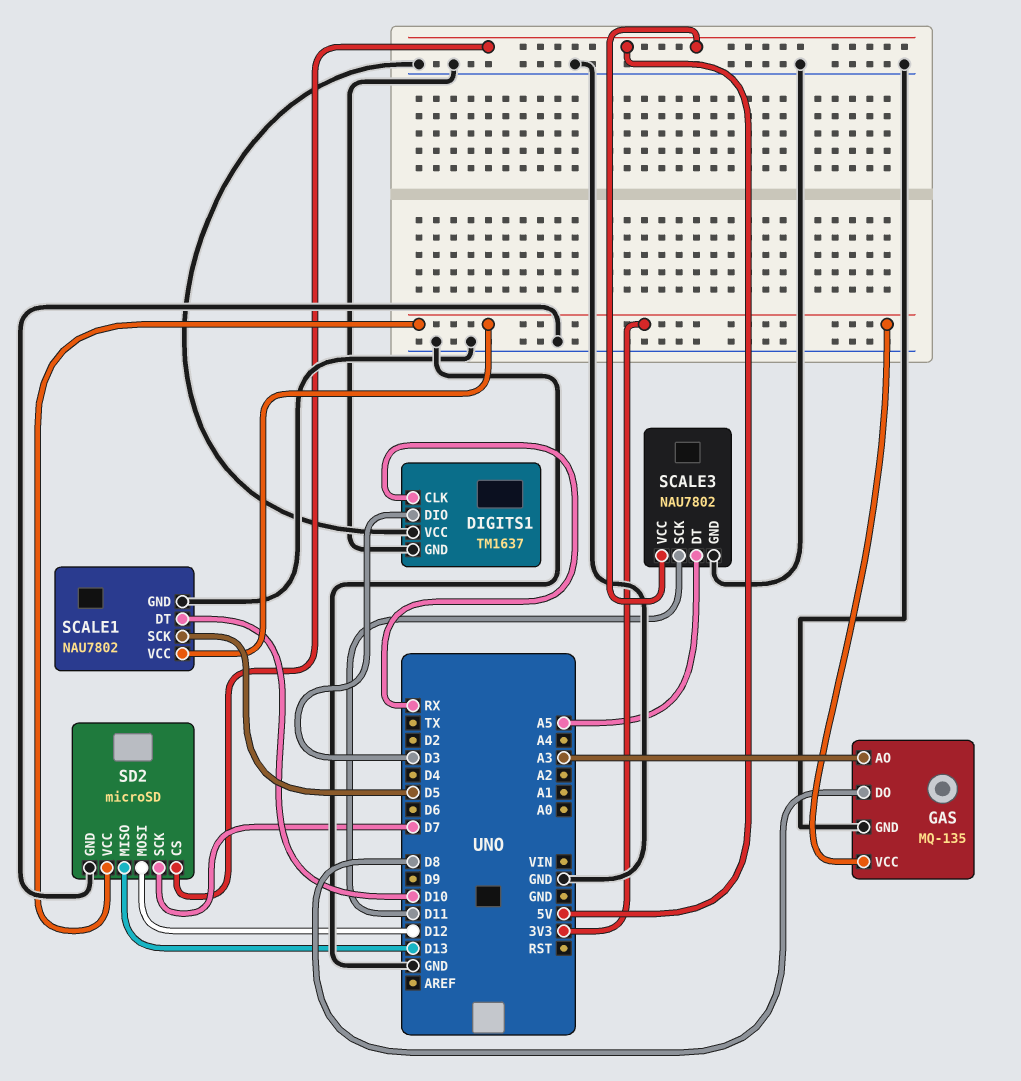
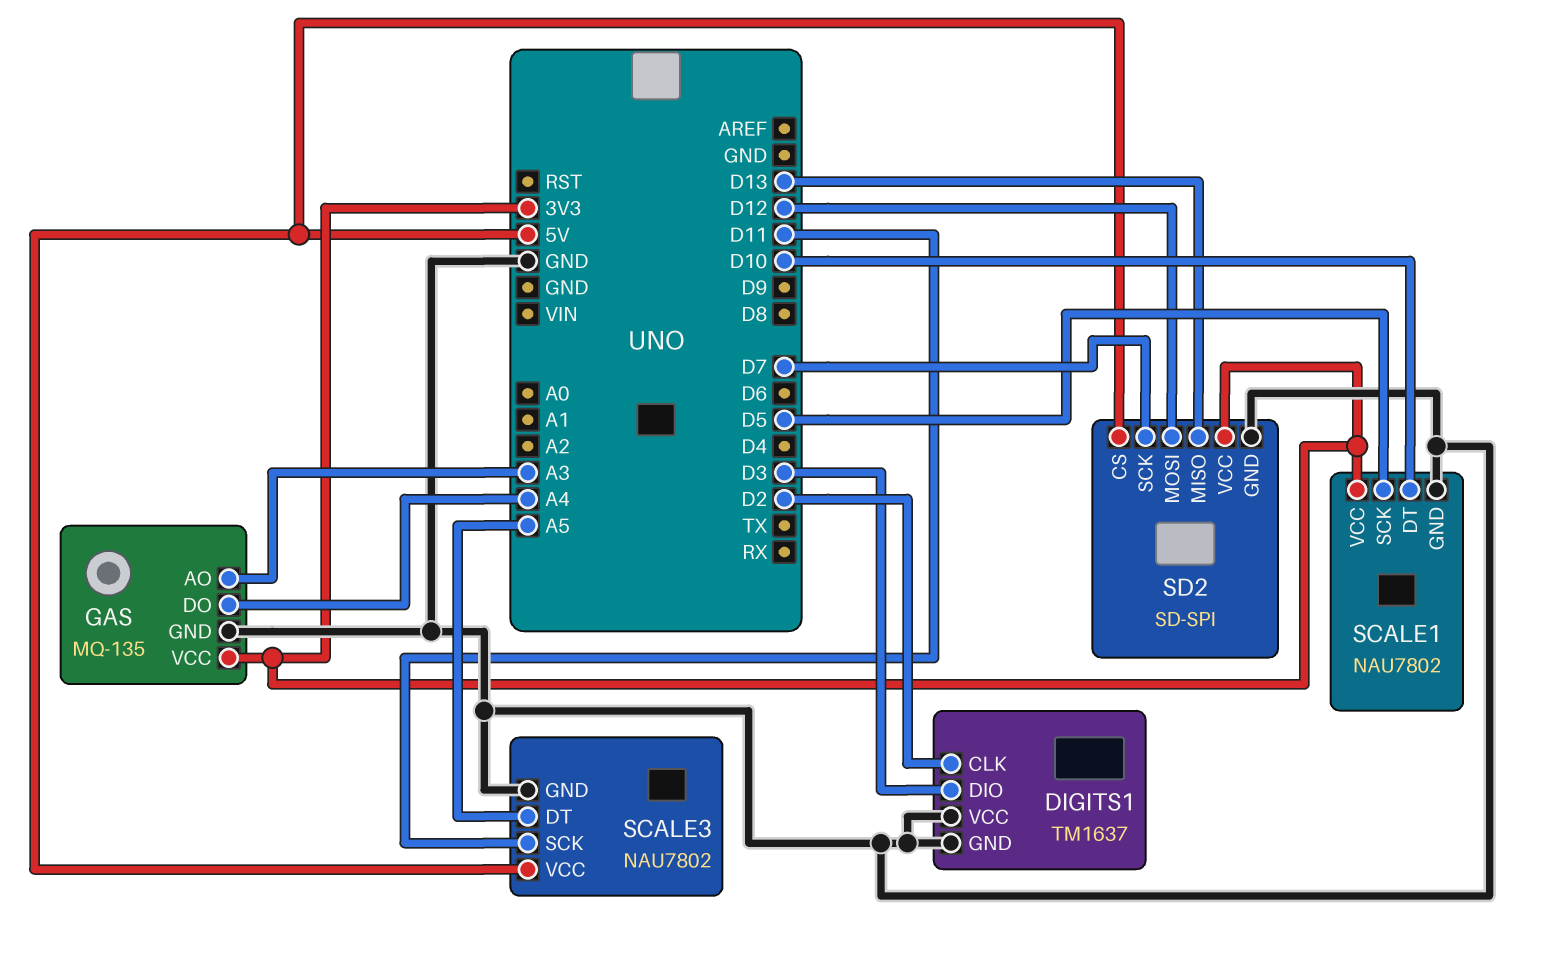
DIGITS1 pin CLK: RX -> D2
GAS pin DO: D8 -> A4
SD2: microSD -> SD-SPI

